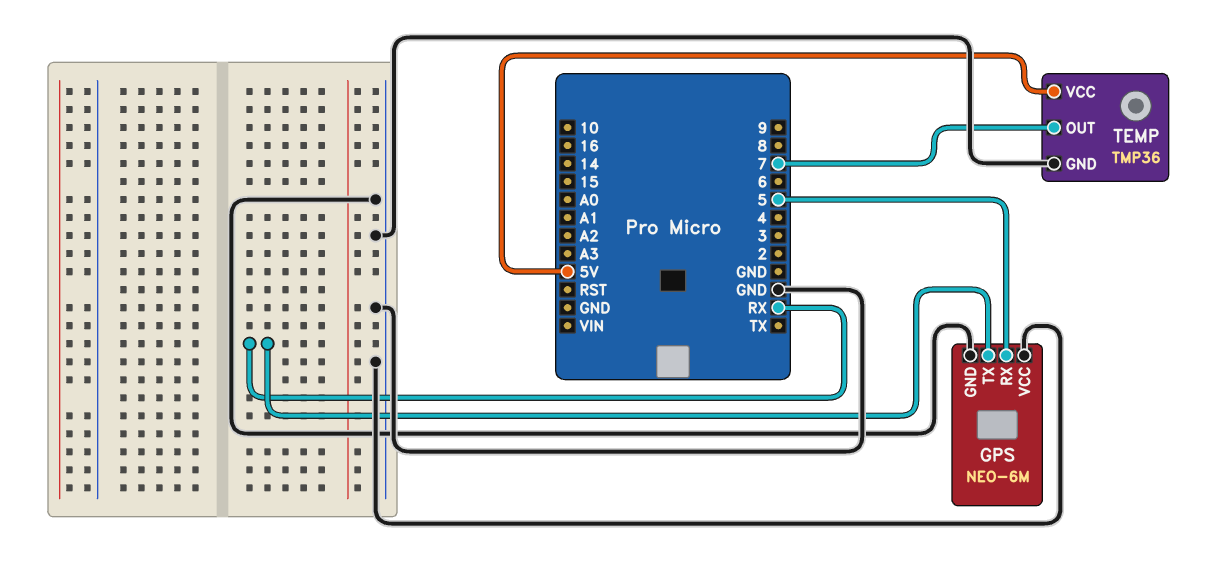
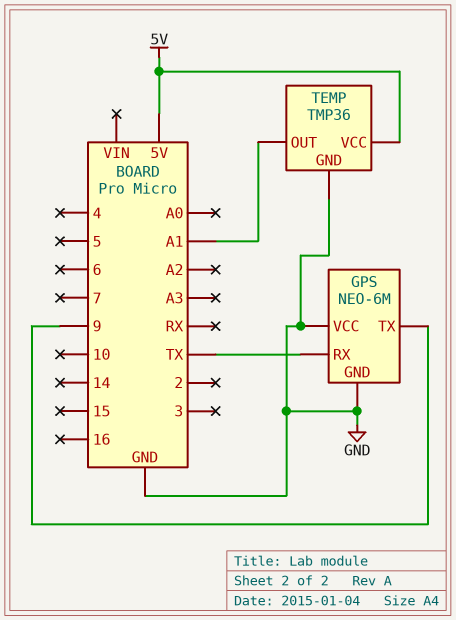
GPS pin RX: 5 -> TX
GPS pin TX: RX -> 9
TEMP pin OUT: 7 -> A1

